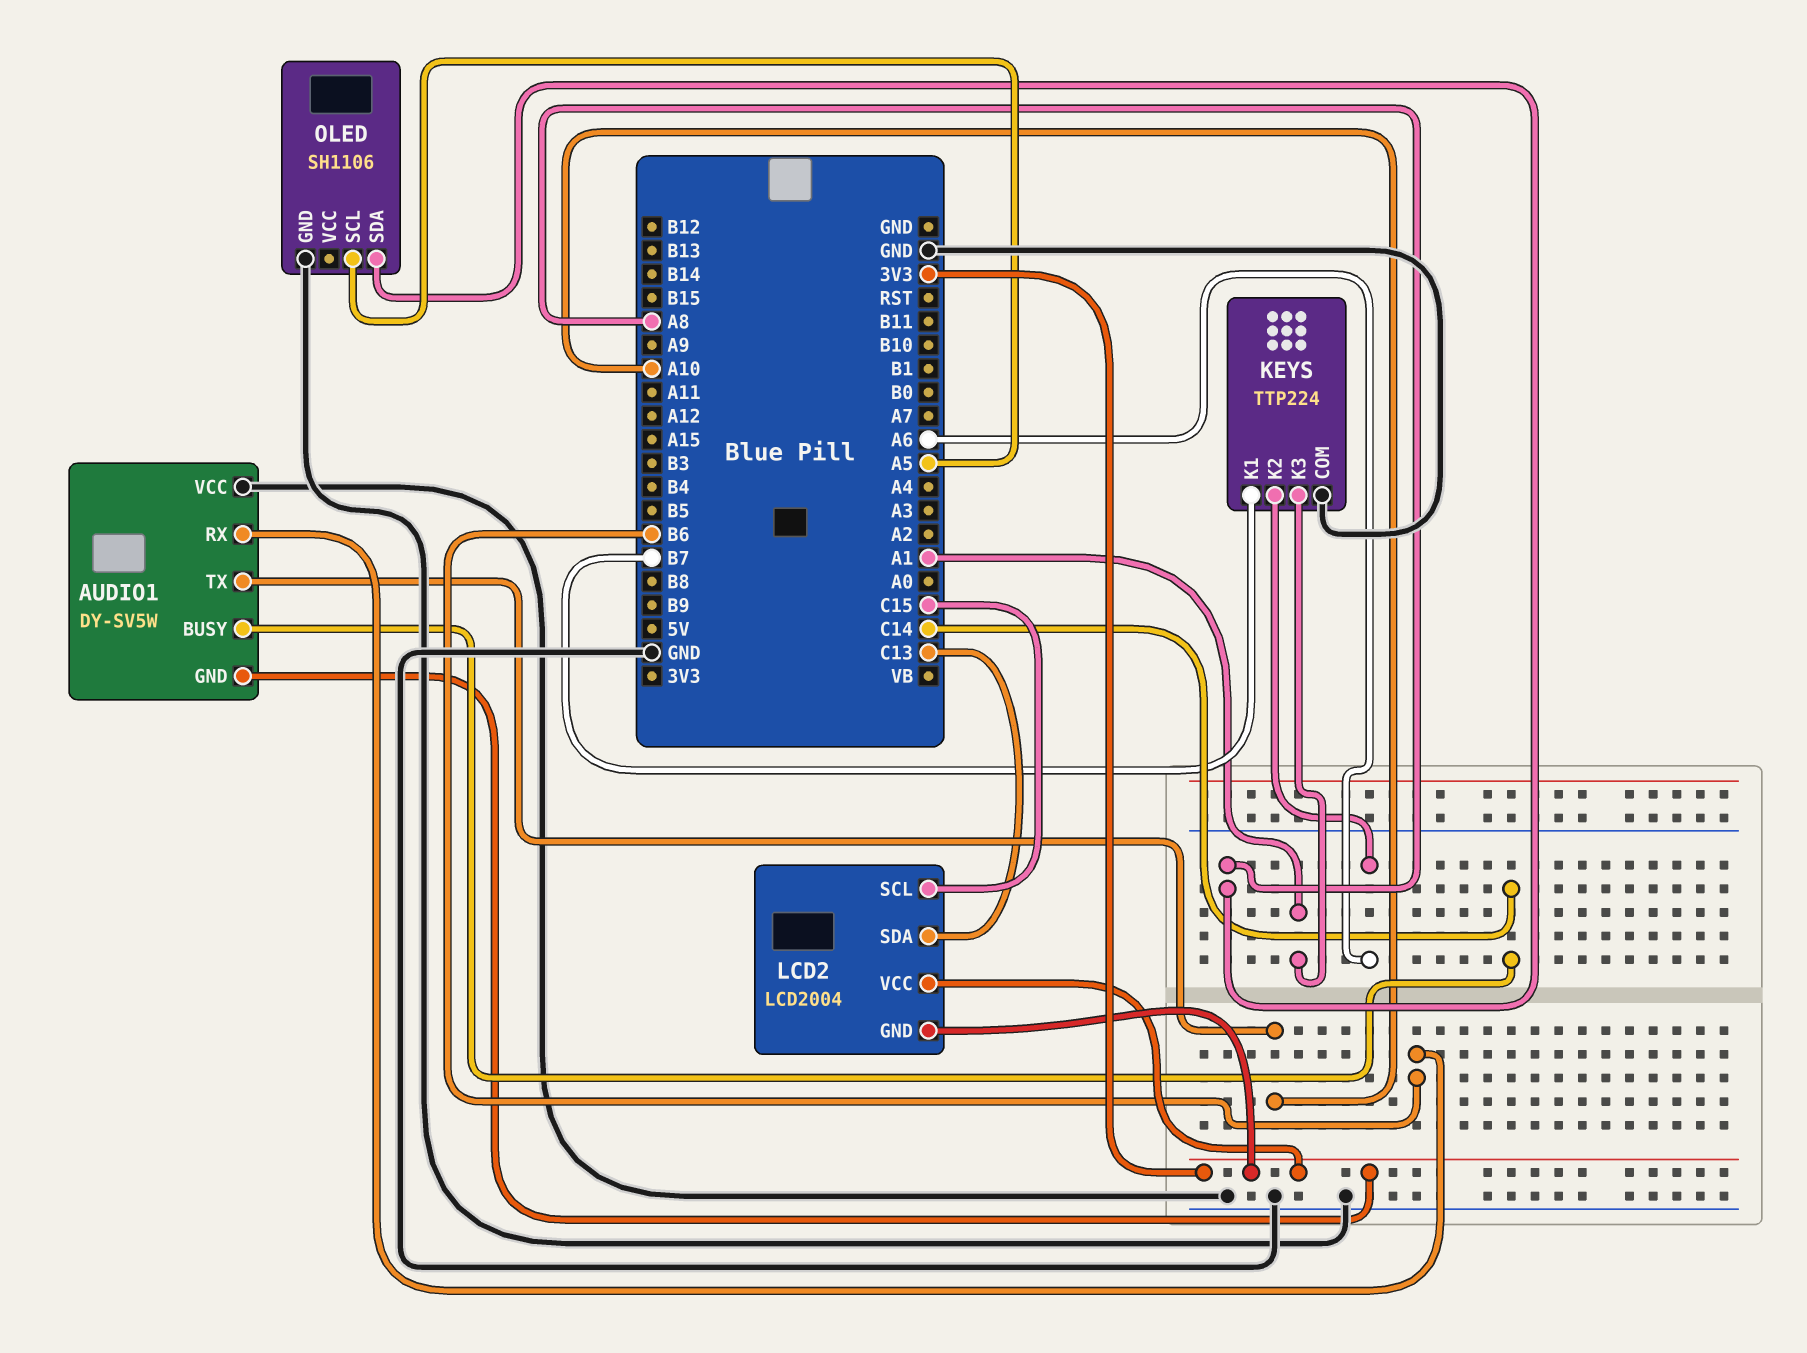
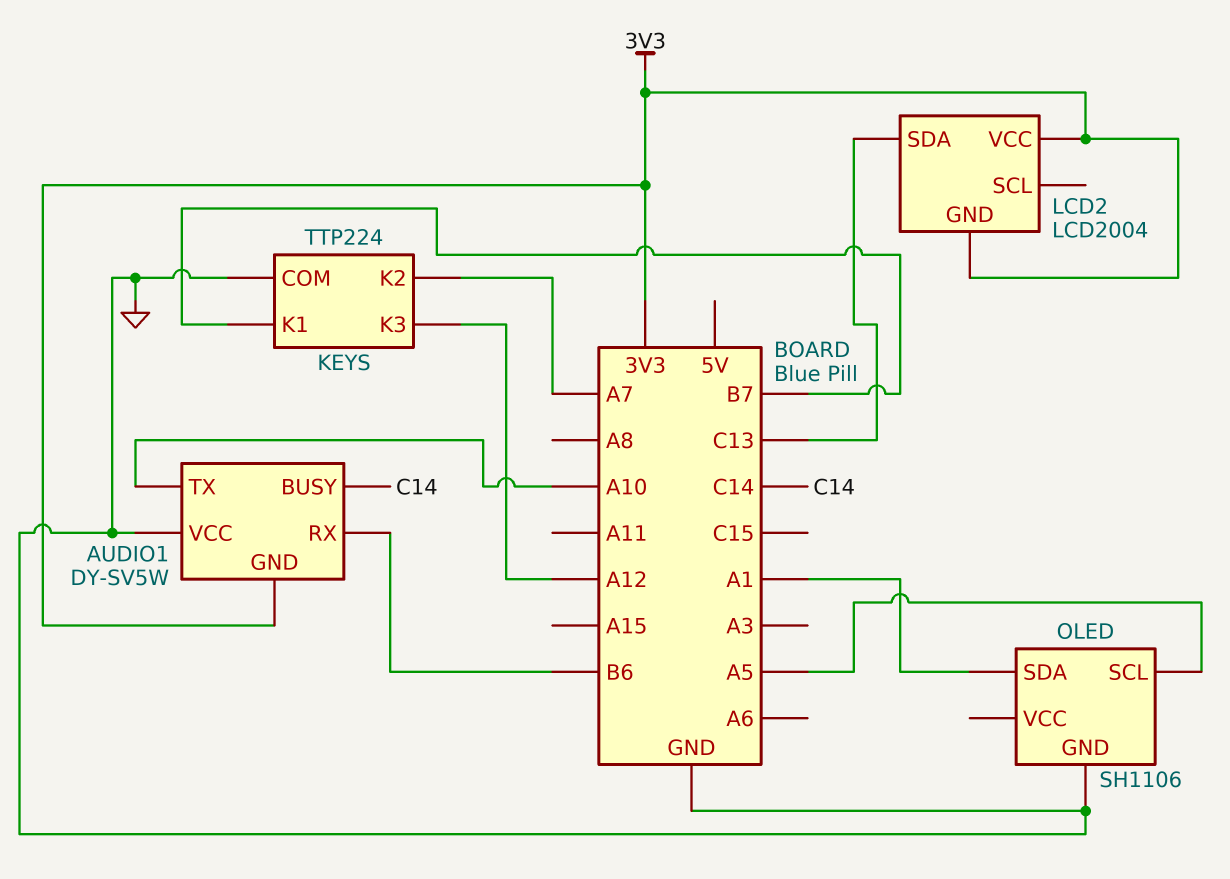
KEYS pin K2: A6 -> A7
KEYS pin K3: A1 -> A12
LCD2 pin SCL: C15 -> none
OLED pin SDA: A8 -> A1

